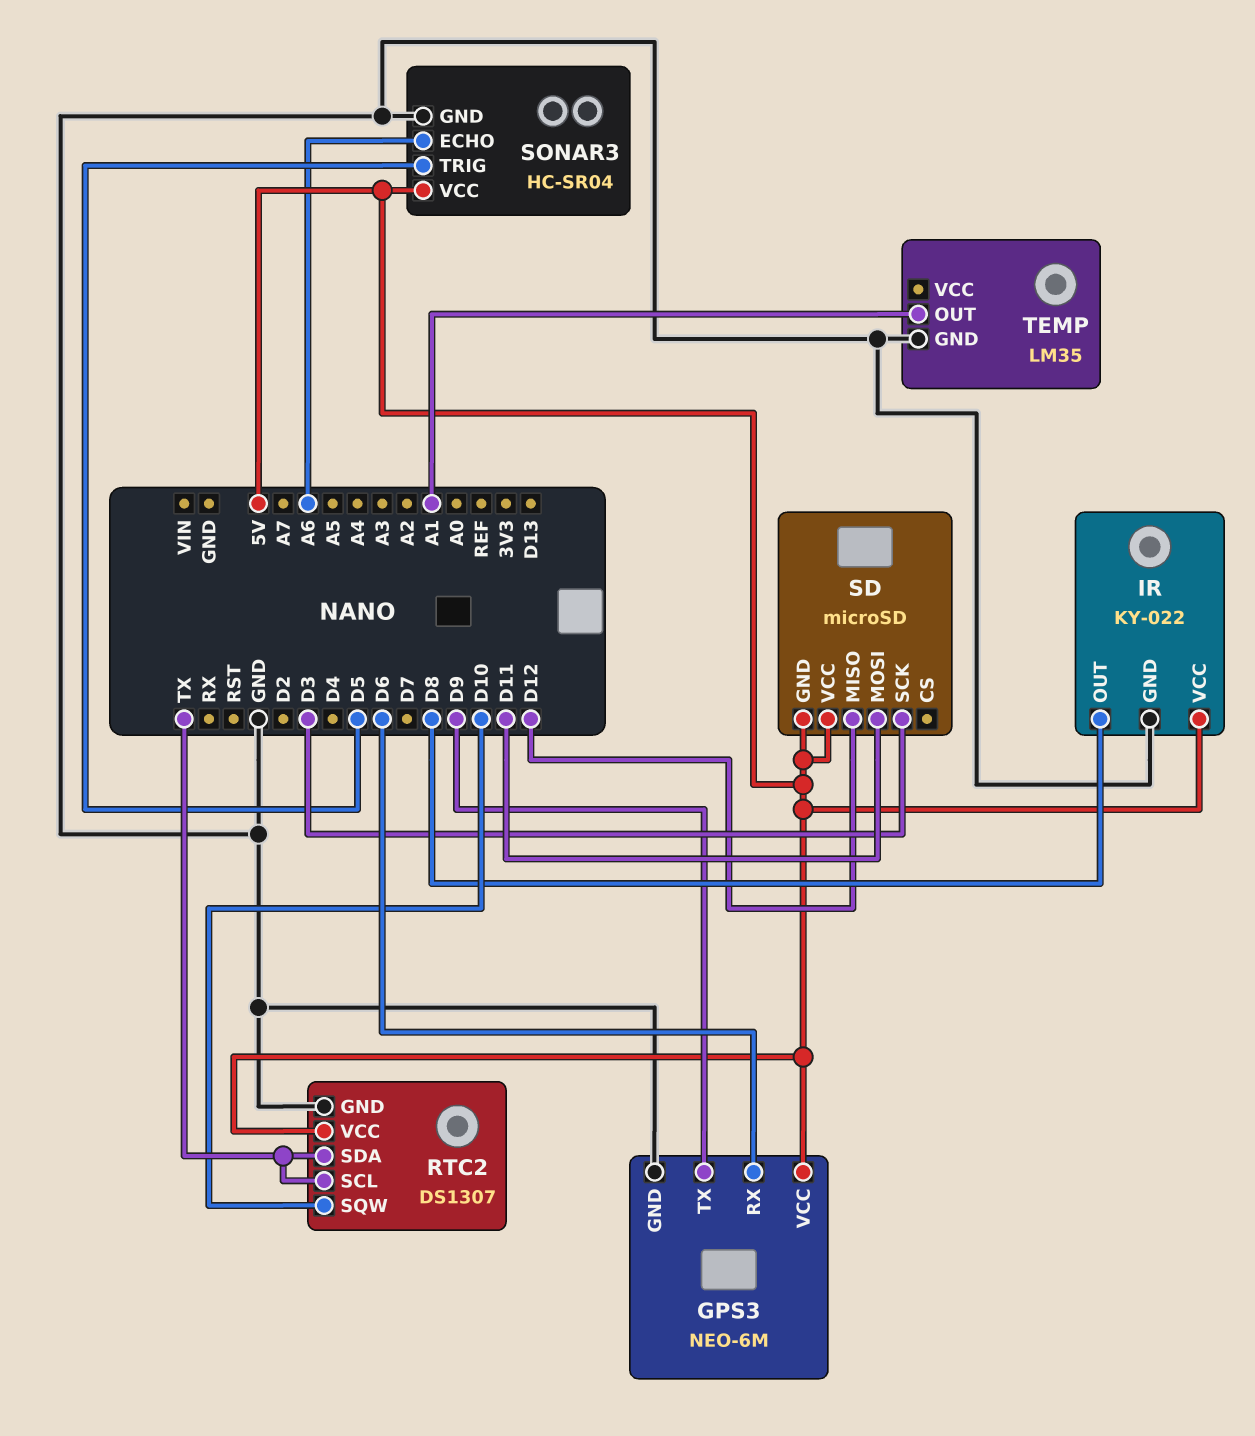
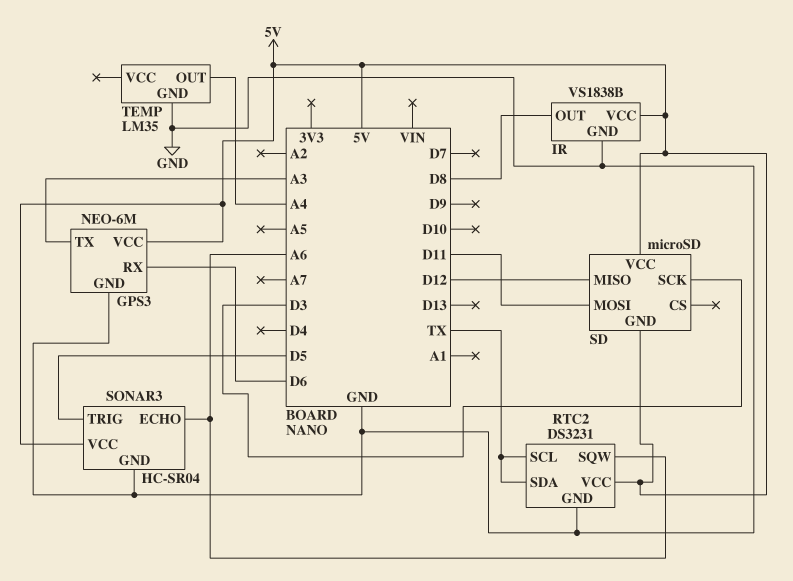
GPS3 pin TX: D9 -> A3
IR: KY-022 -> VS1838B
RTC2: DS1307 -> DS3231
RTC2 pin SQW: D10 -> A6
TEMP pin OUT: A1 -> A4

